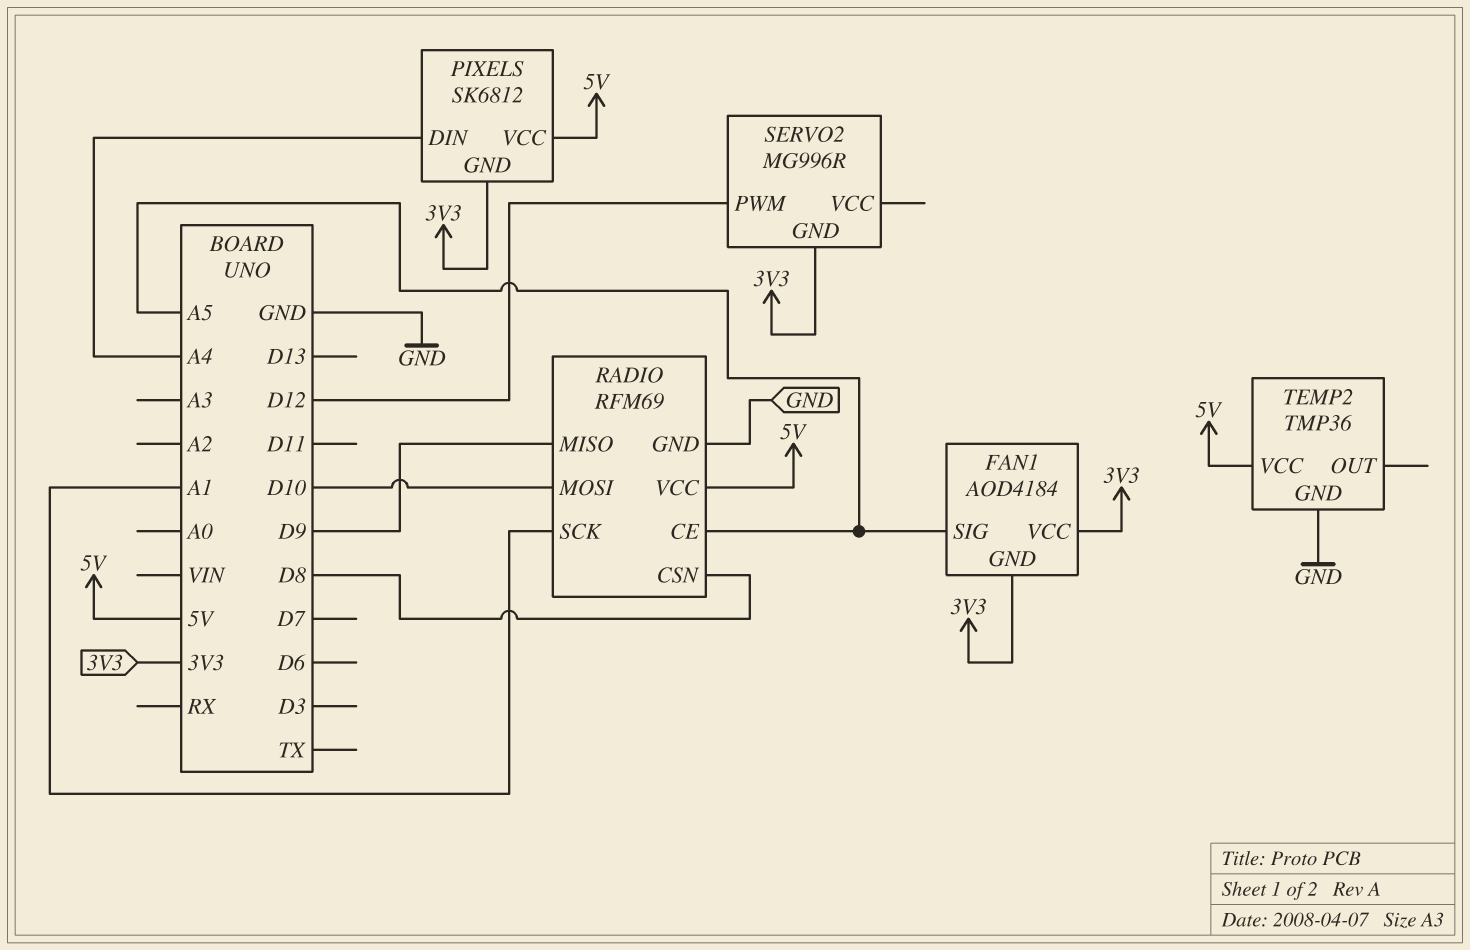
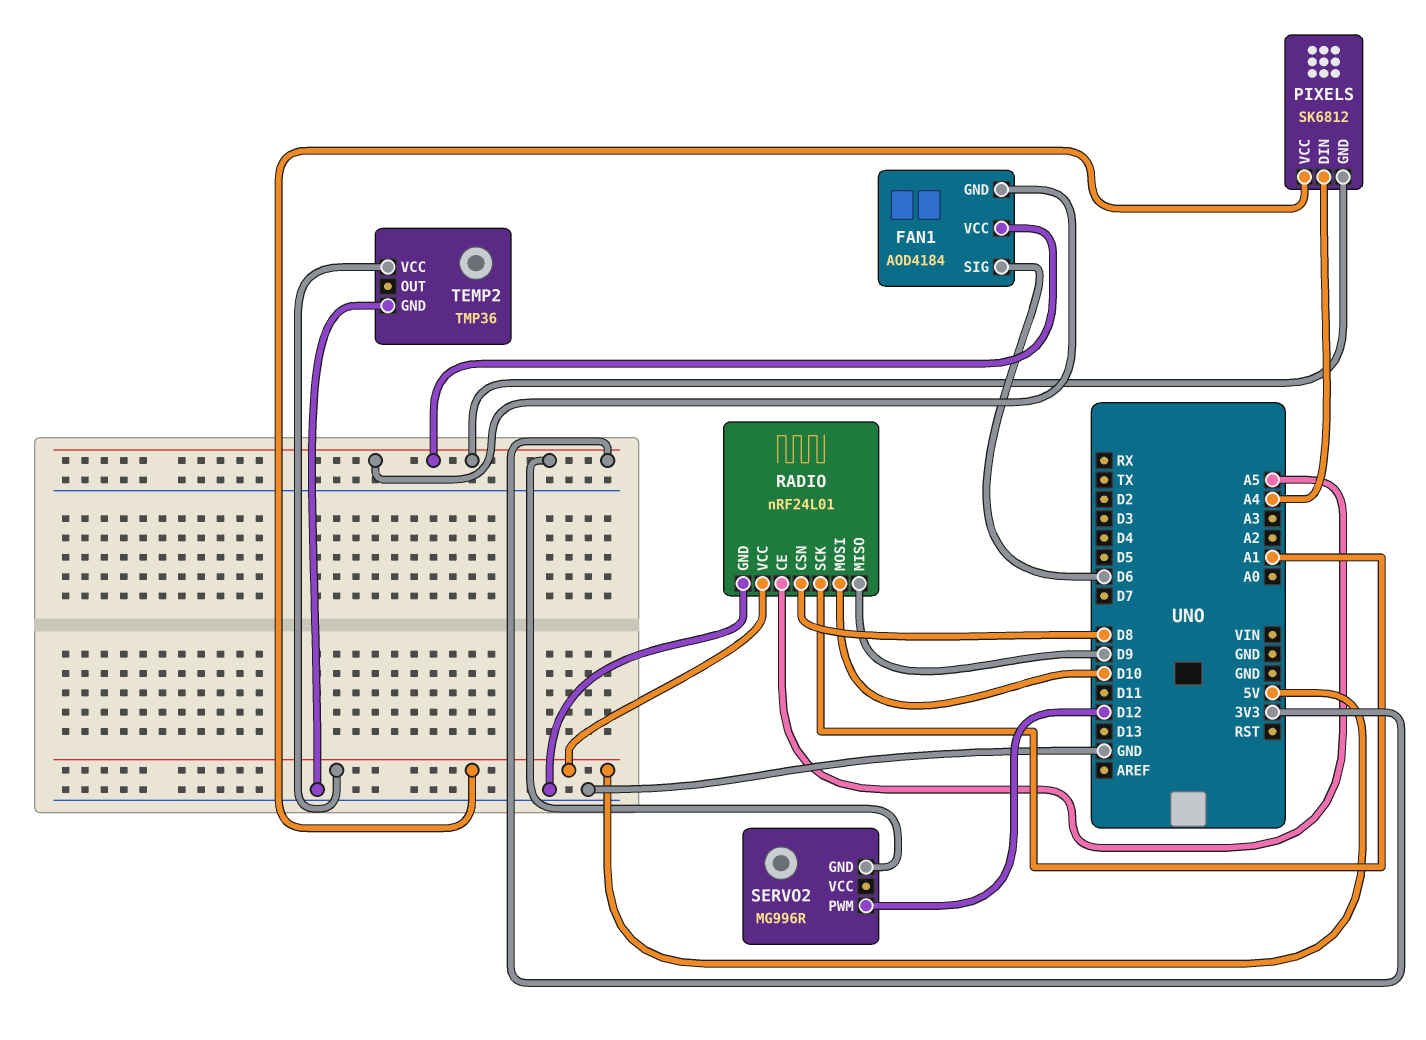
FAN1 pin SIG: A5 -> D6
RADIO: RFM69 -> nRF24L01

